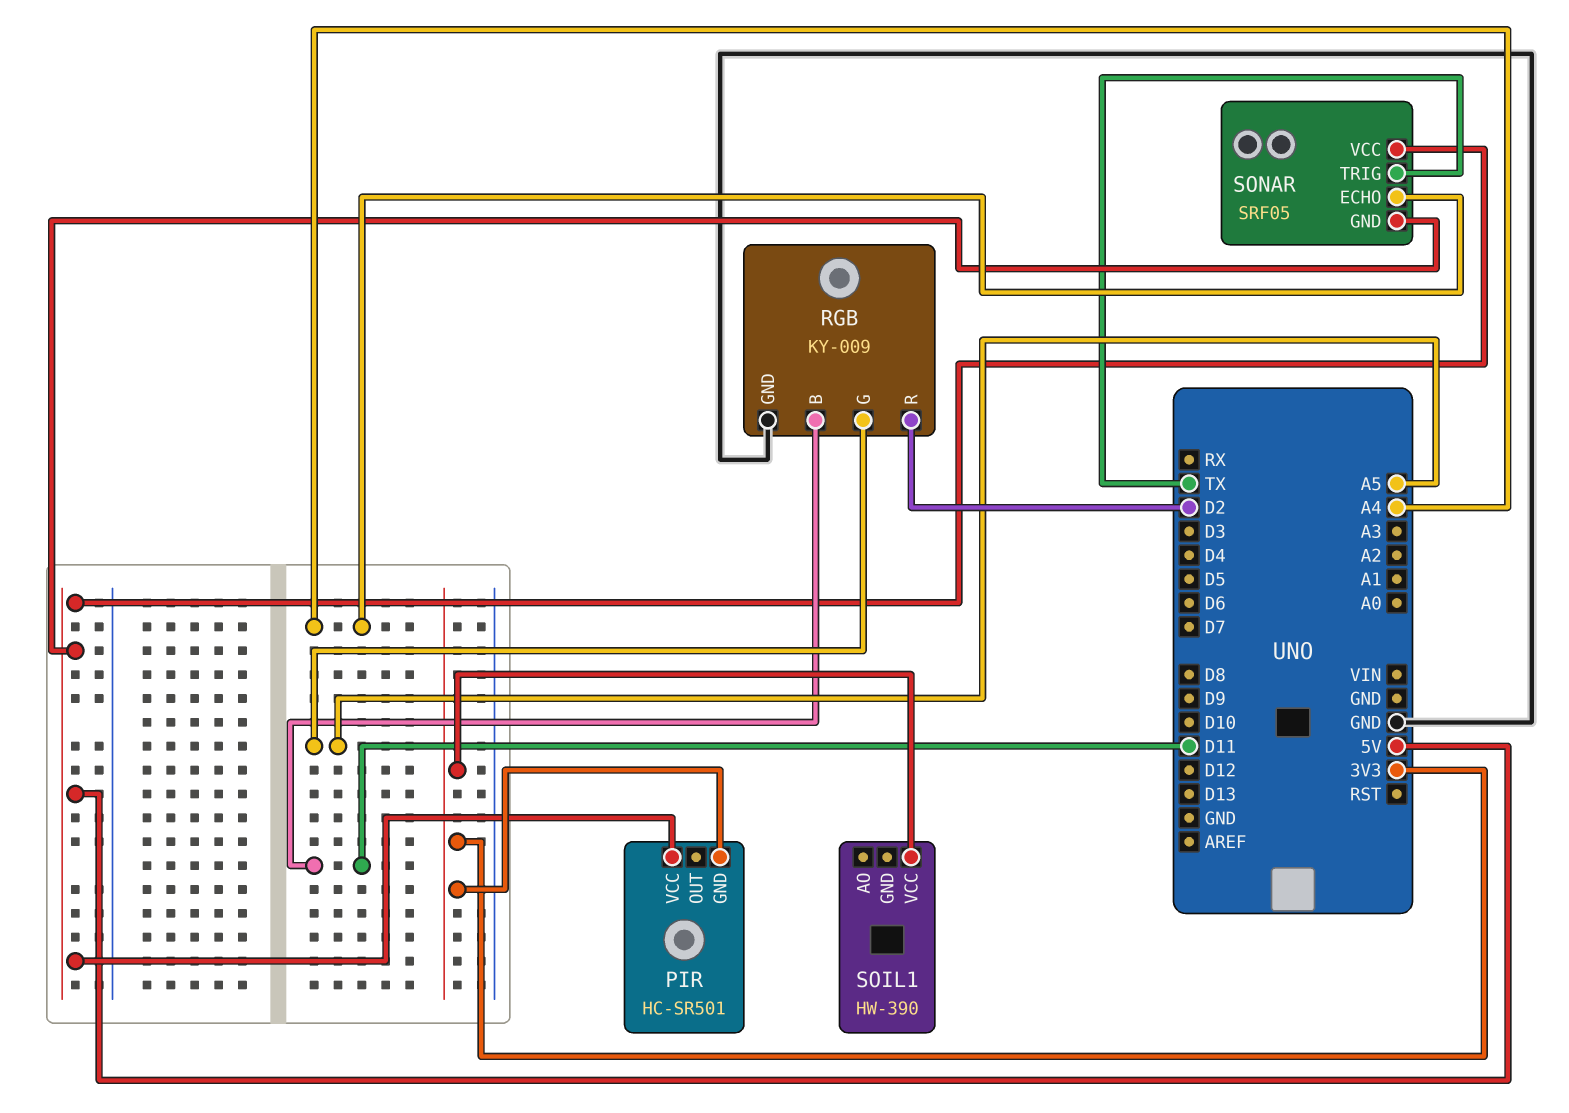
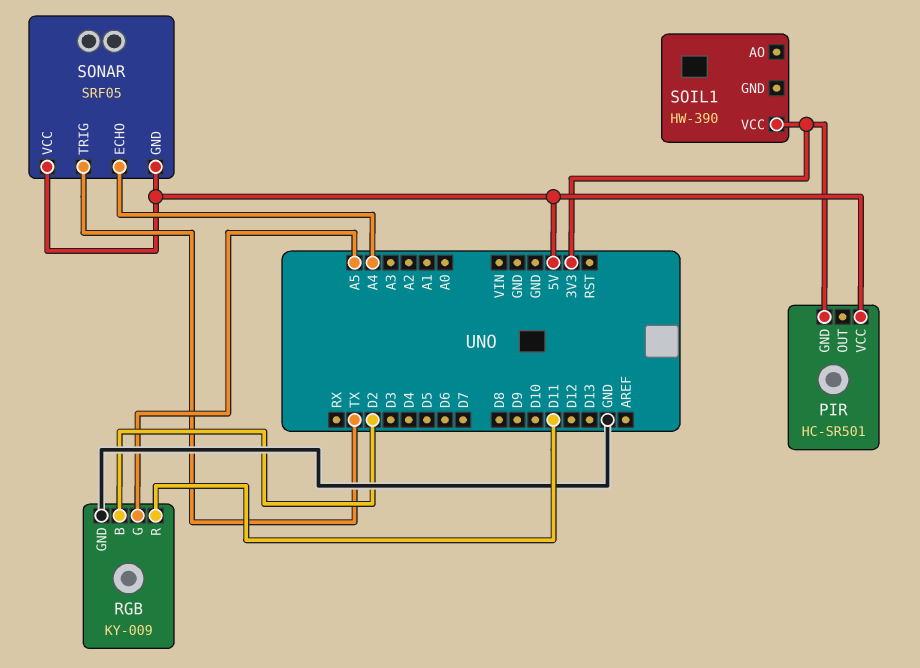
RGB pin B: D11 -> D2
RGB pin R: D2 -> D11

